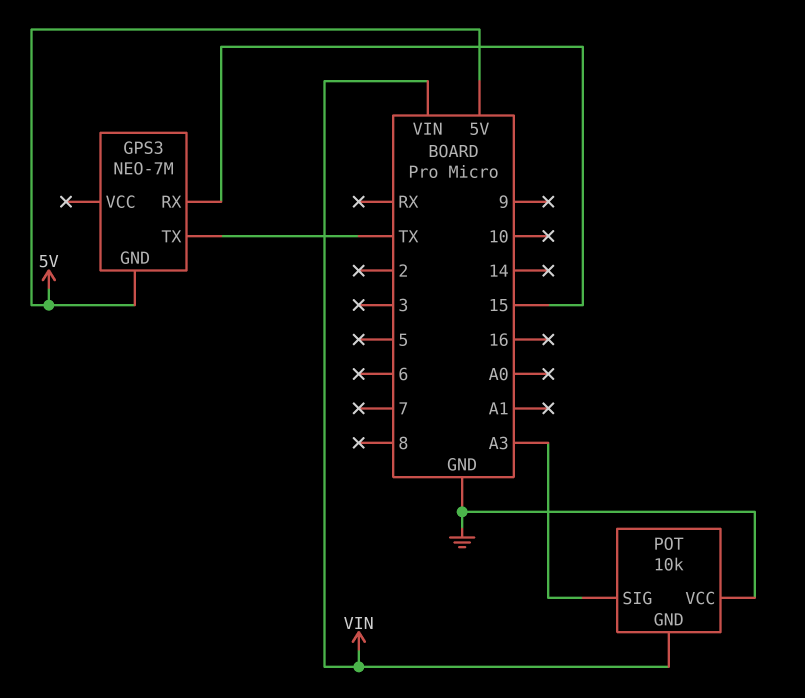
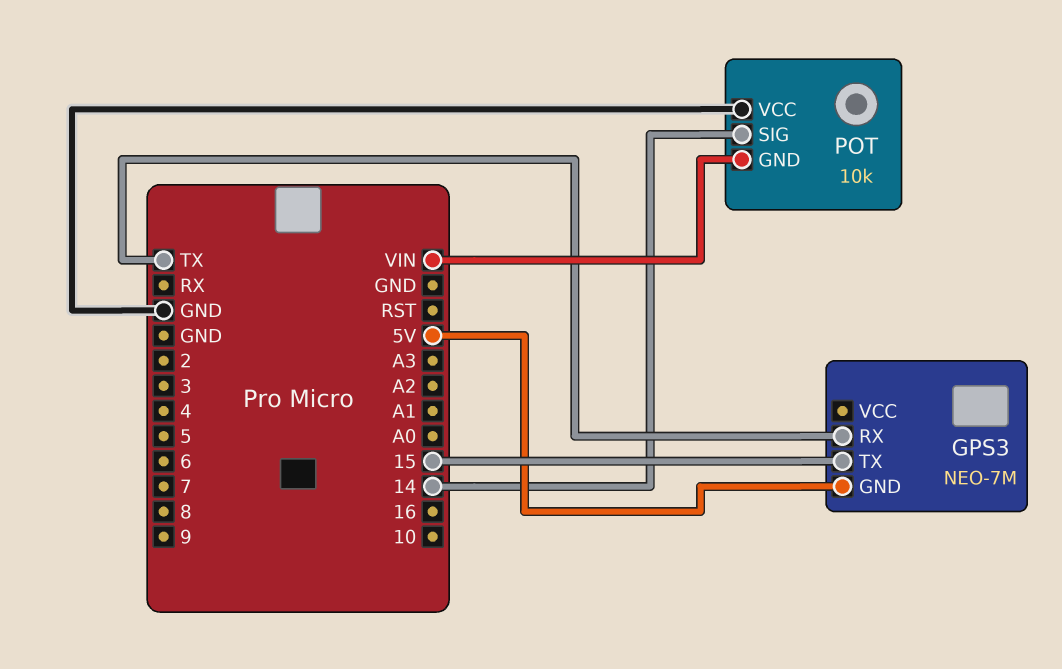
GPS3 pin RX: 15 -> TX
GPS3 pin TX: TX -> 15
POT pin SIG: A3 -> 14

